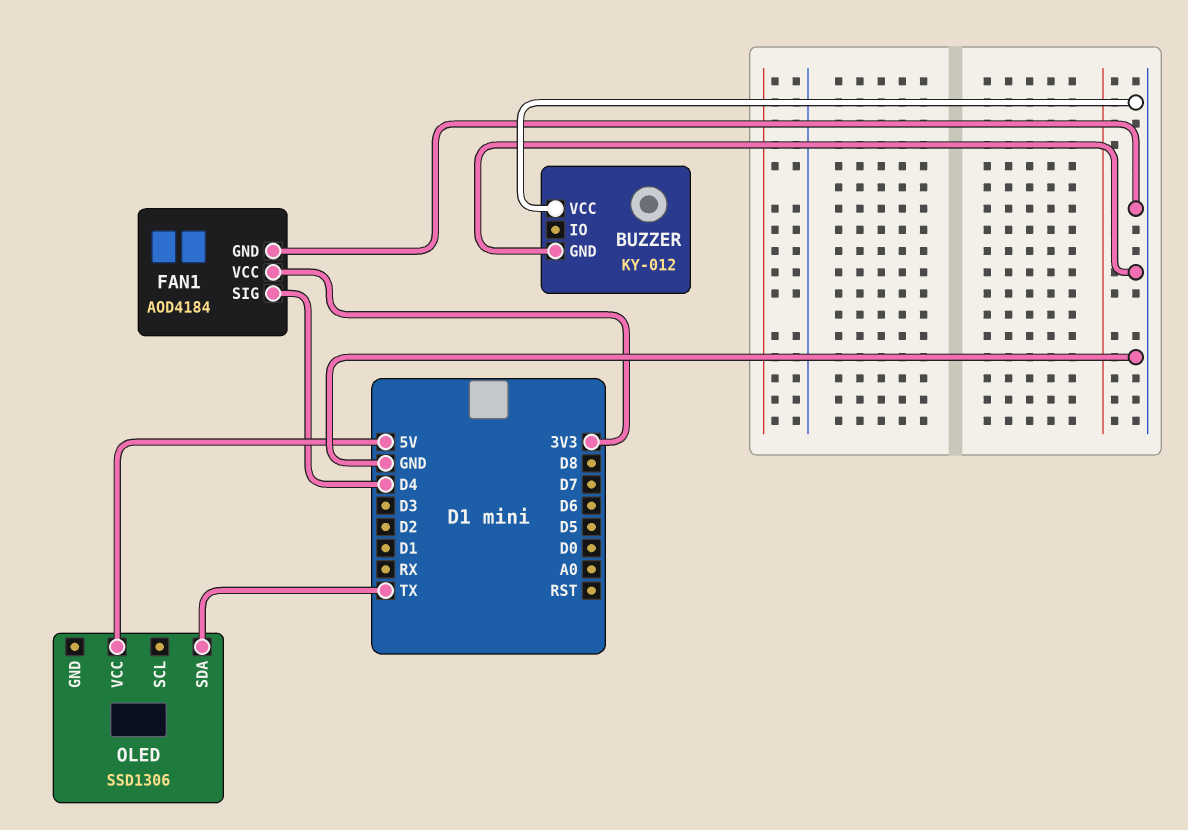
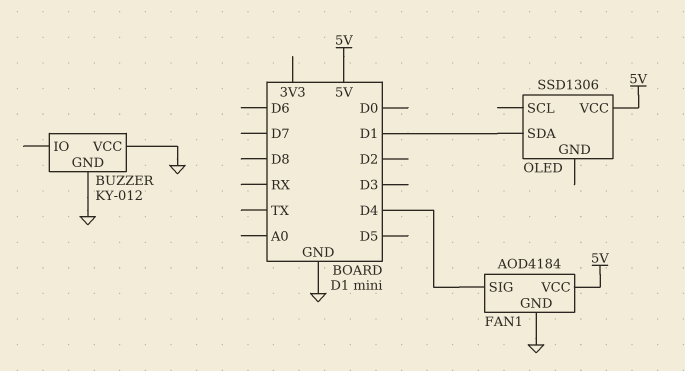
FAN1 pin VCC: 3V3 -> 5V
OLED pin SDA: TX -> D1

